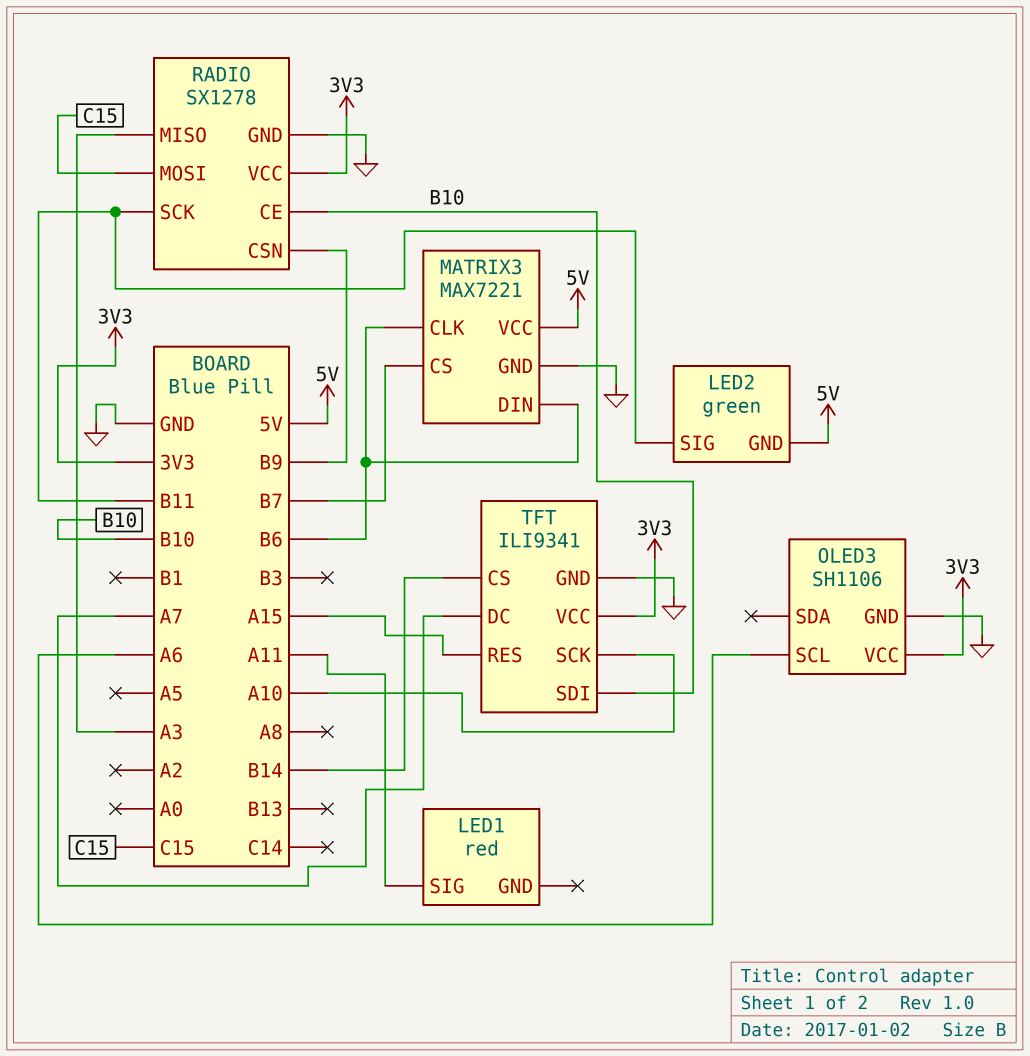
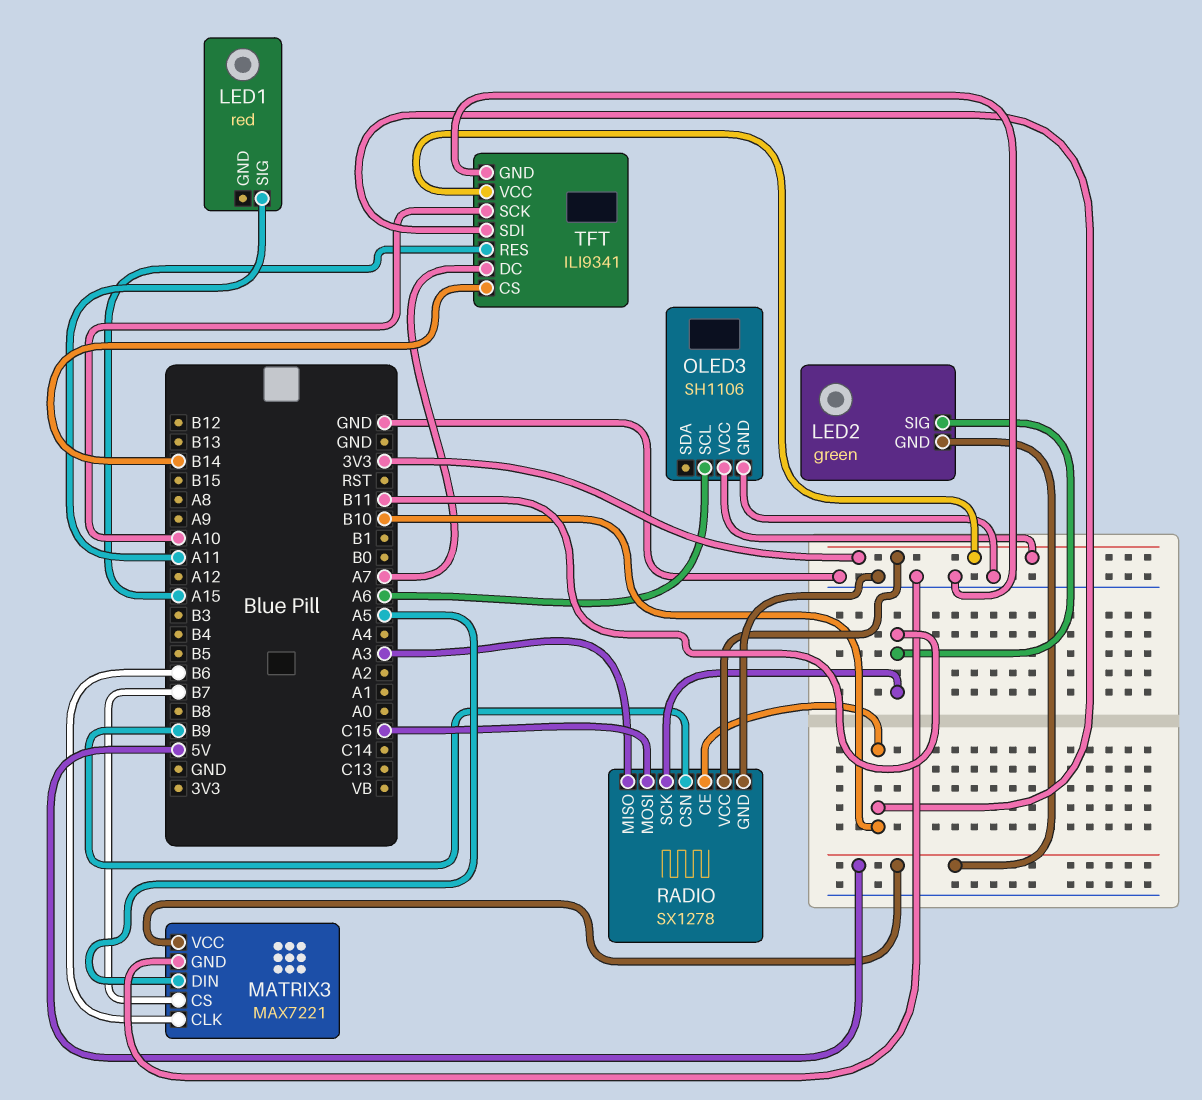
MATRIX3 pin DIN: B6 -> A5

